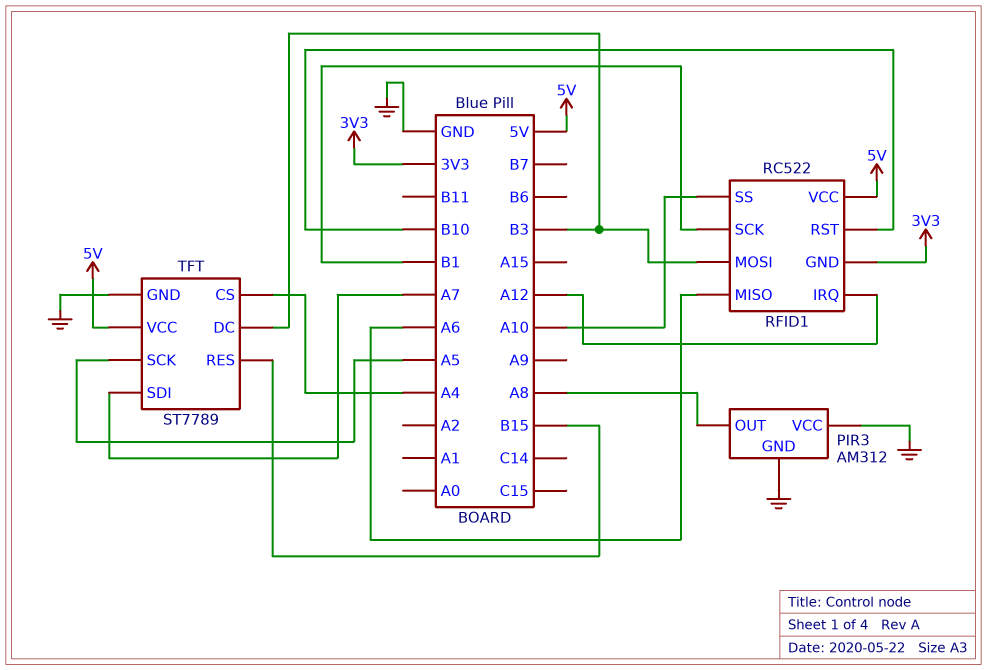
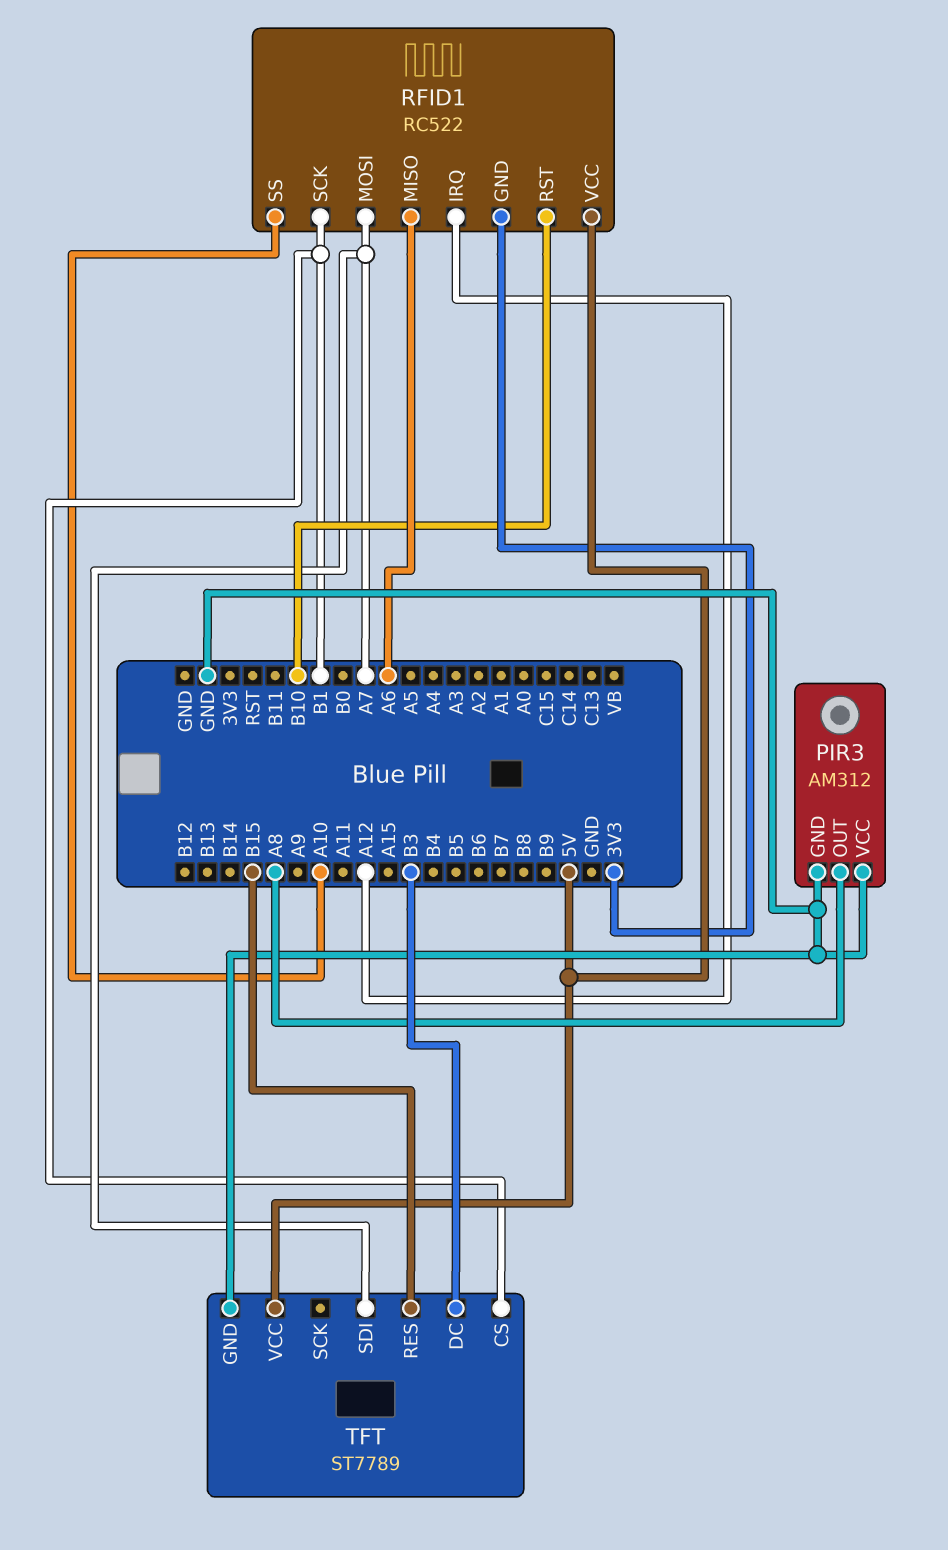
RFID1 pin MOSI: B3 -> A7
TFT pin CS: A4 -> B1
TFT pin SCK: A5 -> none

